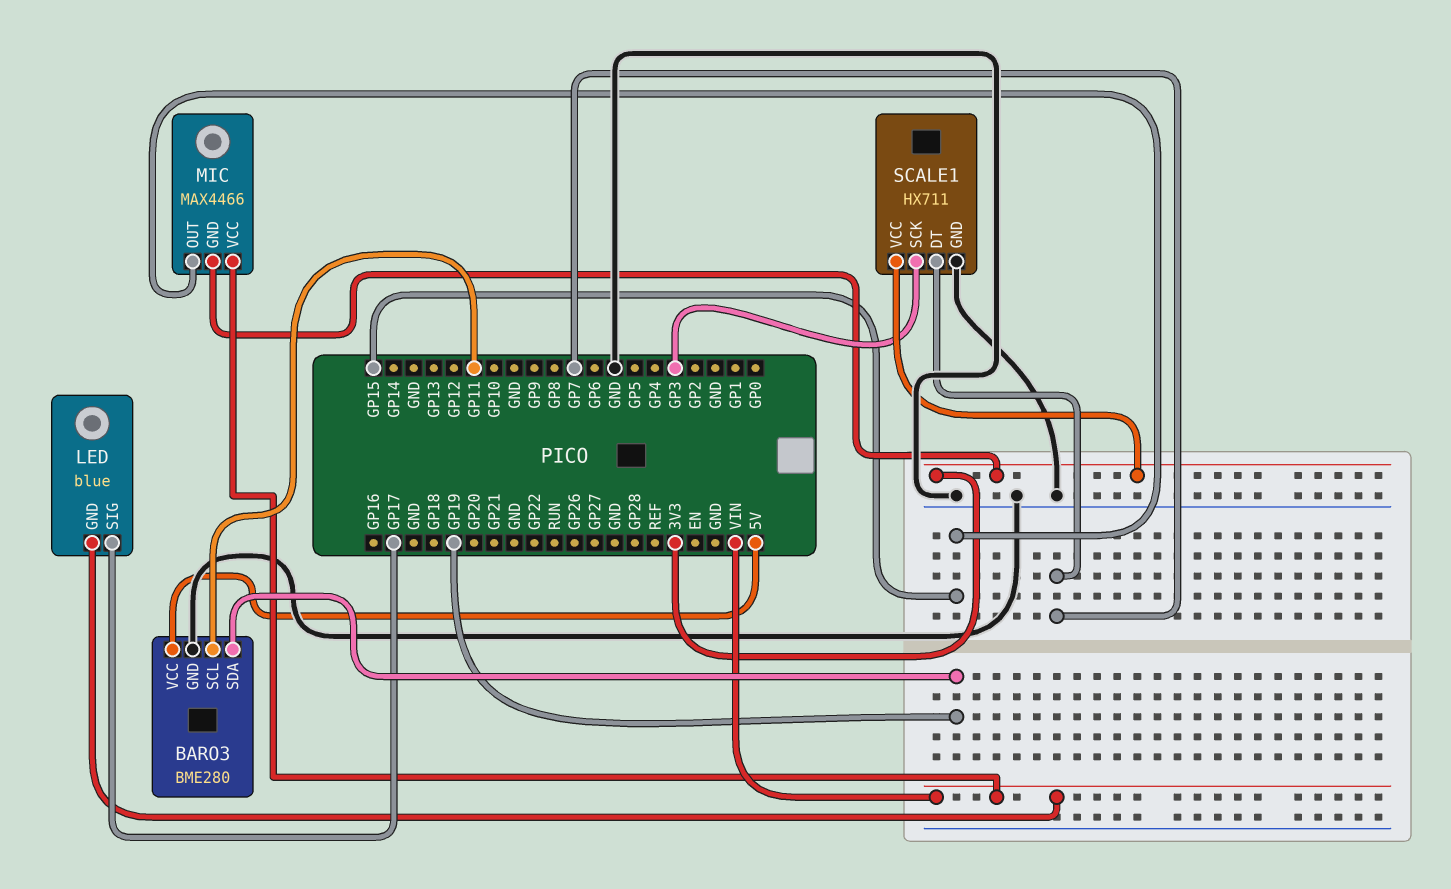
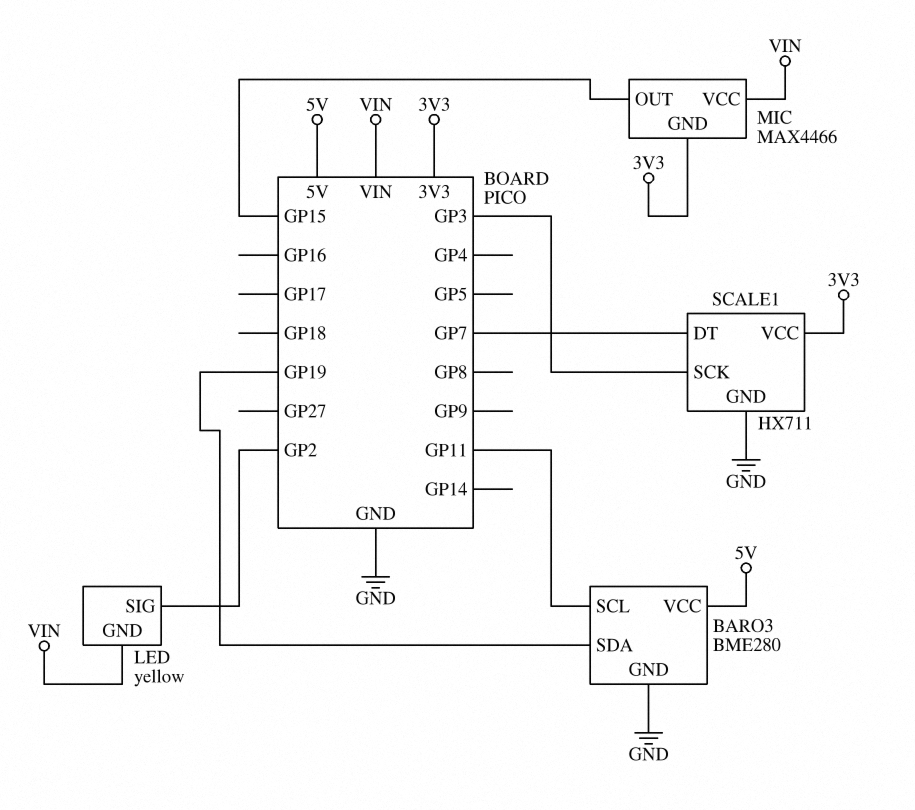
LED: blue -> yellow
LED pin SIG: GP17 -> GP2

